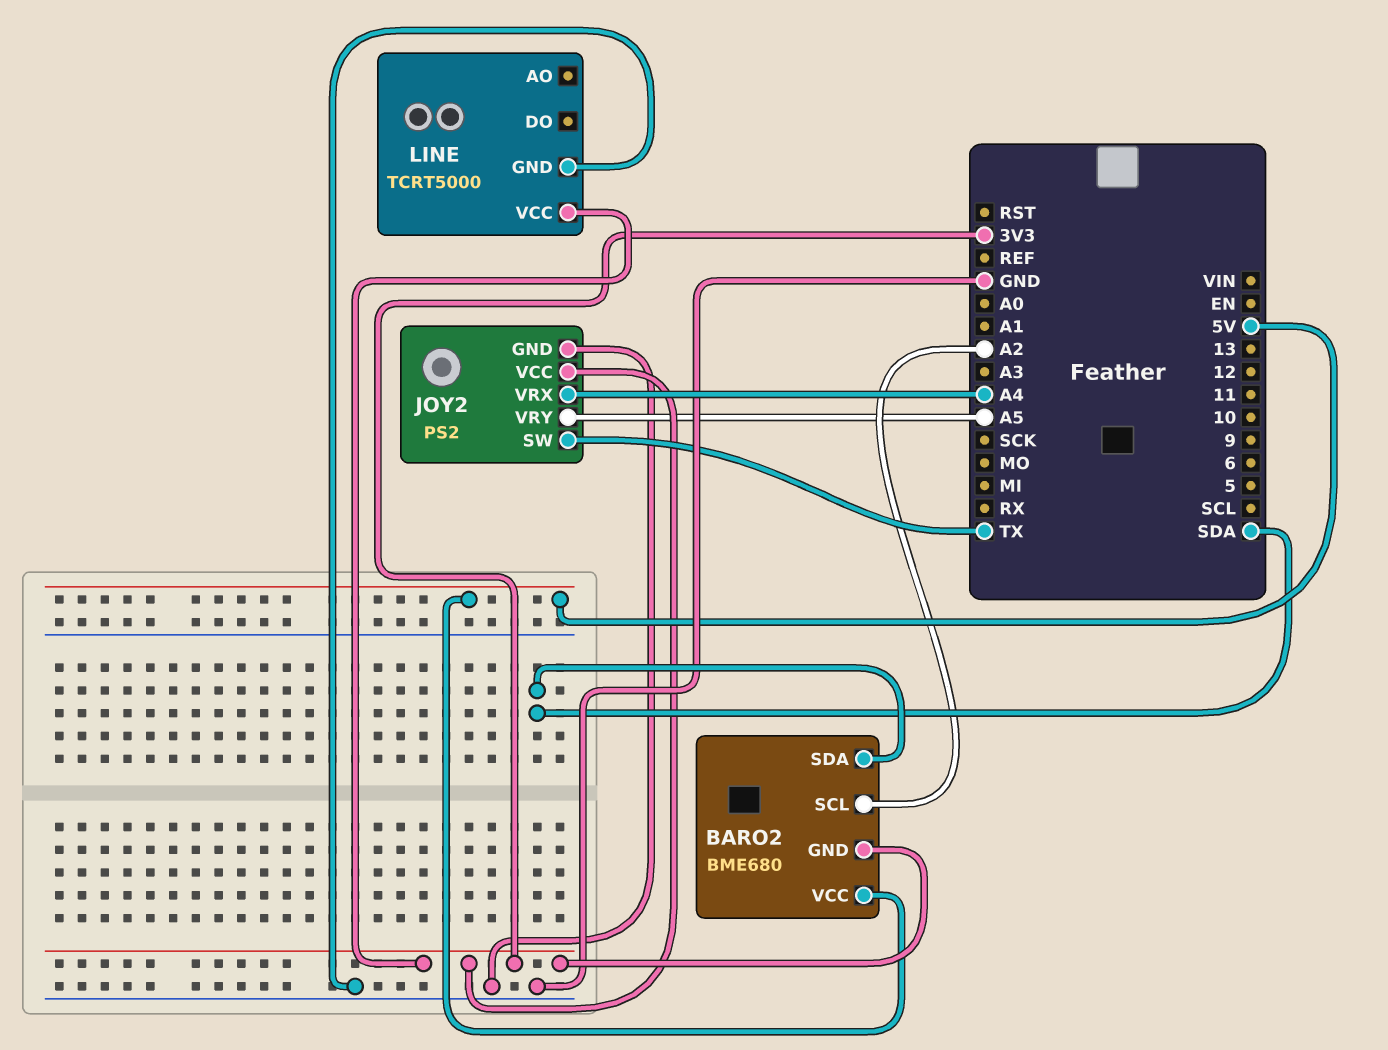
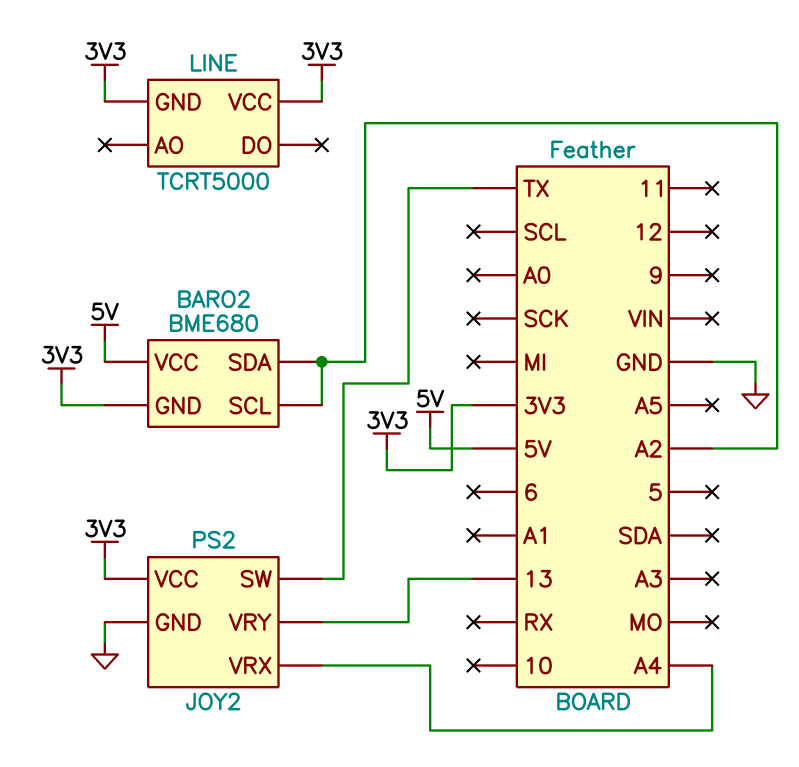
BARO2 pin SDA: SDA -> A2
JOY2 pin VRY: A5 -> 13
LINE pin GND: GND -> 3V3

